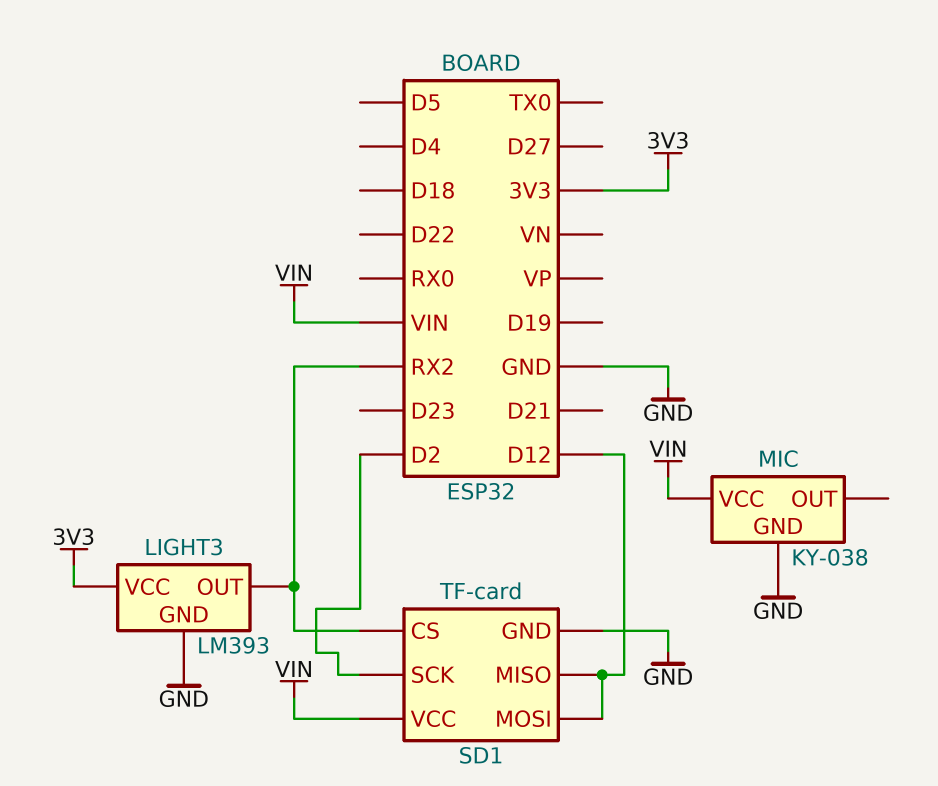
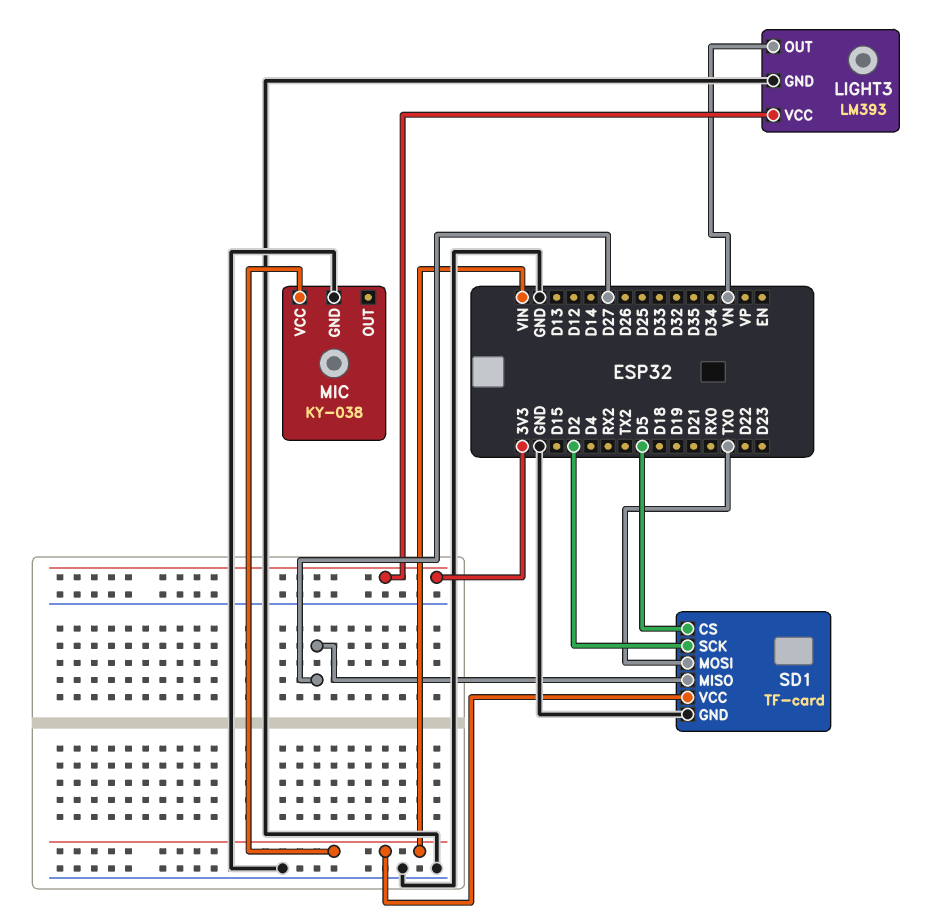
LIGHT3 pin OUT: RX2 -> VN
SD1 pin CS: RX2 -> D5
SD1 pin MISO: D12 -> D27
SD1 pin MOSI: D12 -> TX0

